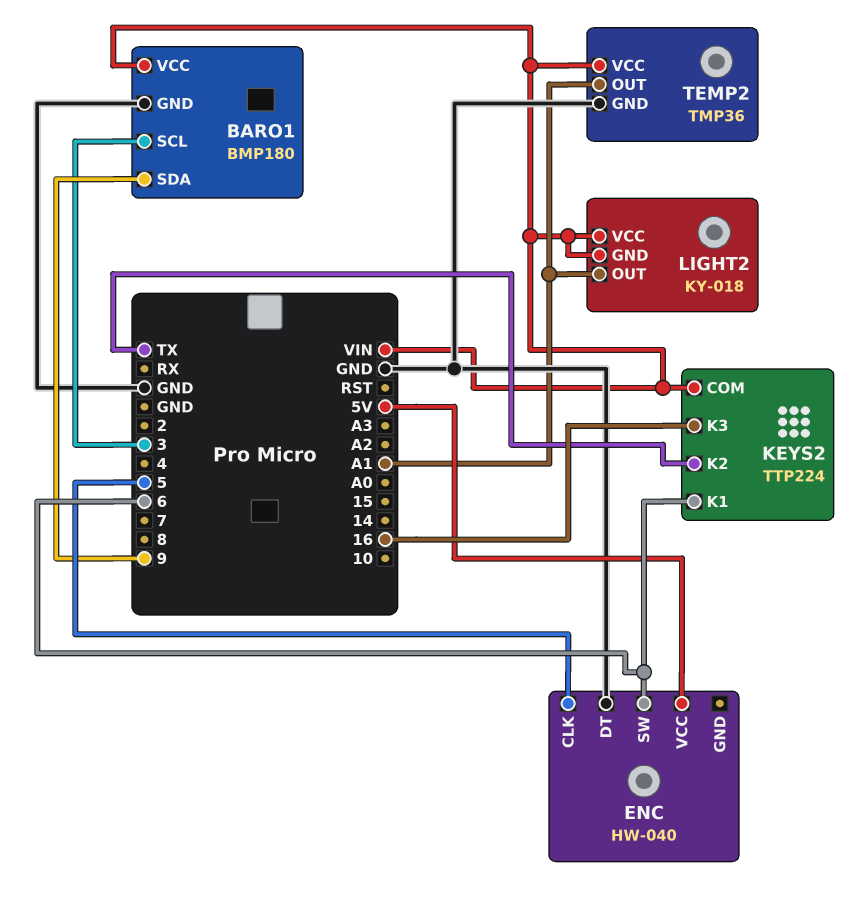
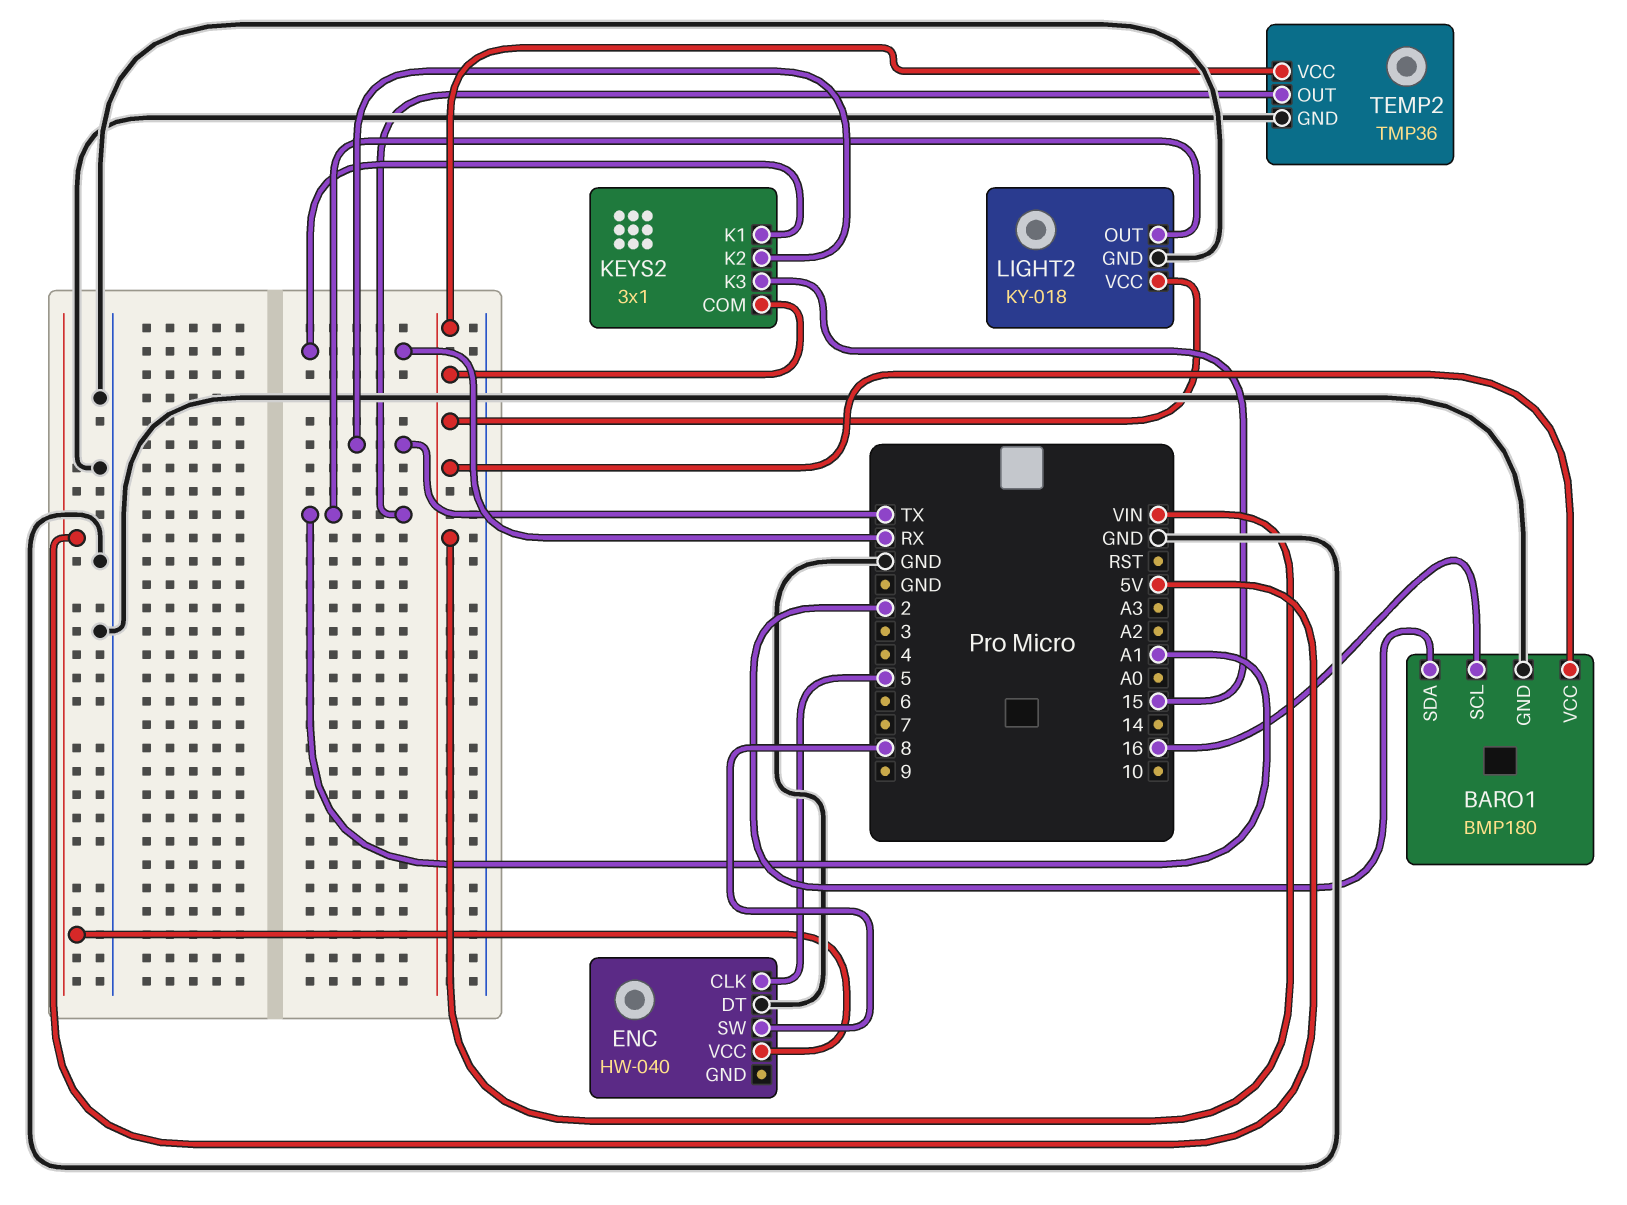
BARO1 pin SCL: 3 -> 16
BARO1 pin SDA: 9 -> 2
ENC pin SW: 6 -> 8
KEYS2: TTP224 -> 3x1
KEYS2 pin K1: 6 -> RX
KEYS2 pin K3: 16 -> 15
LIGHT2 pin GND: VIN -> GND

